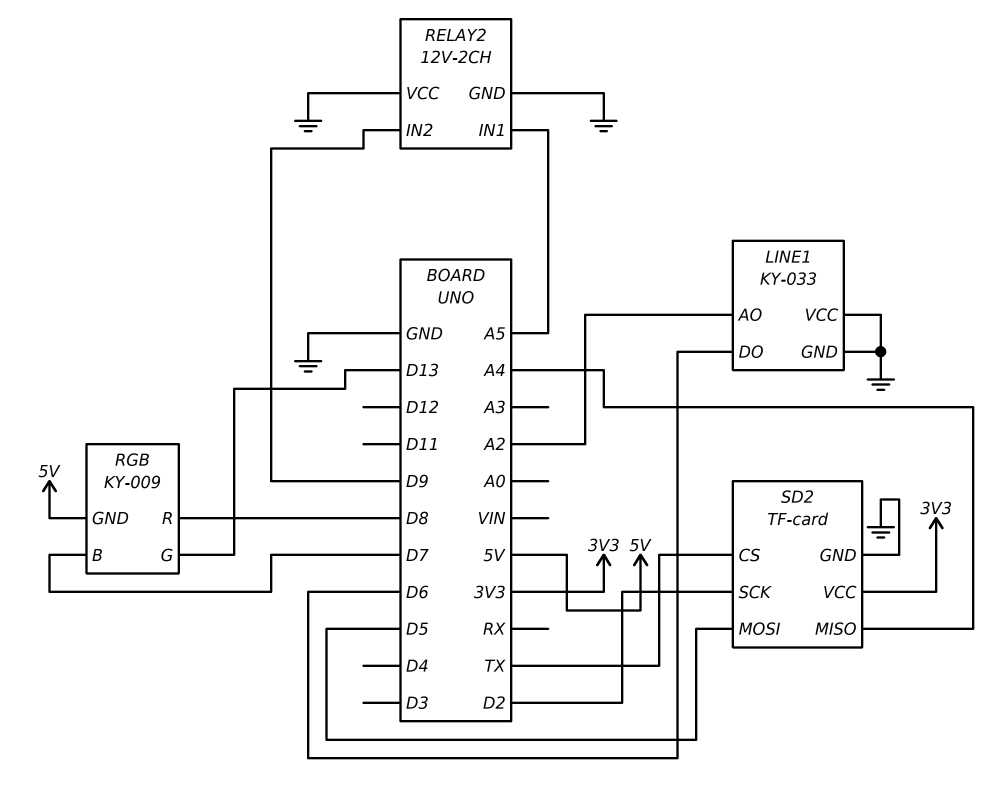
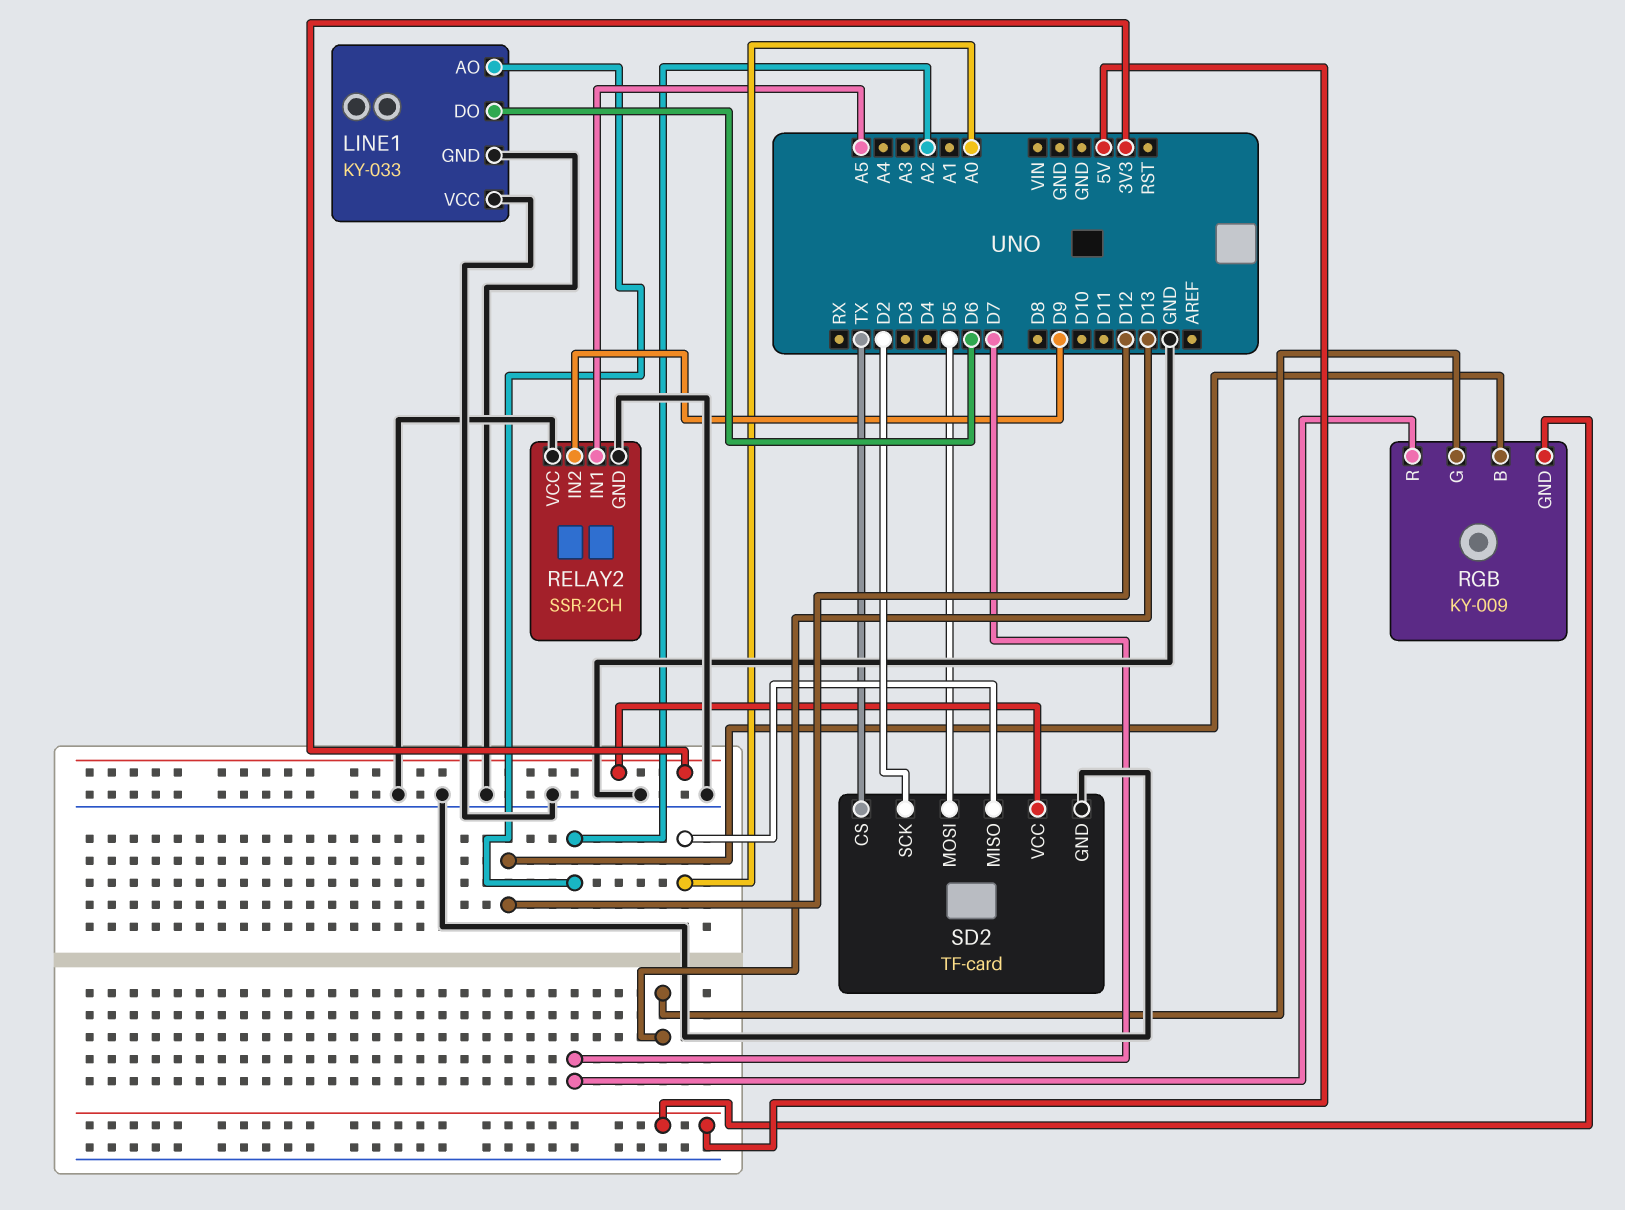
RELAY2: 12V-2CH -> SSR-2CH
RGB pin B: D7 -> D12
RGB pin R: D8 -> D7
SD2 pin MISO: A4 -> A0

